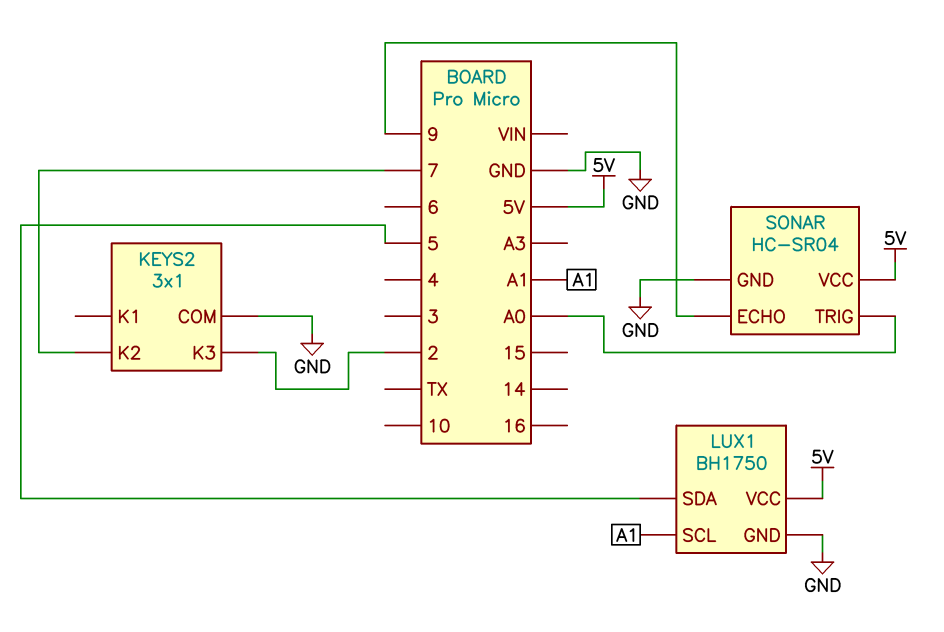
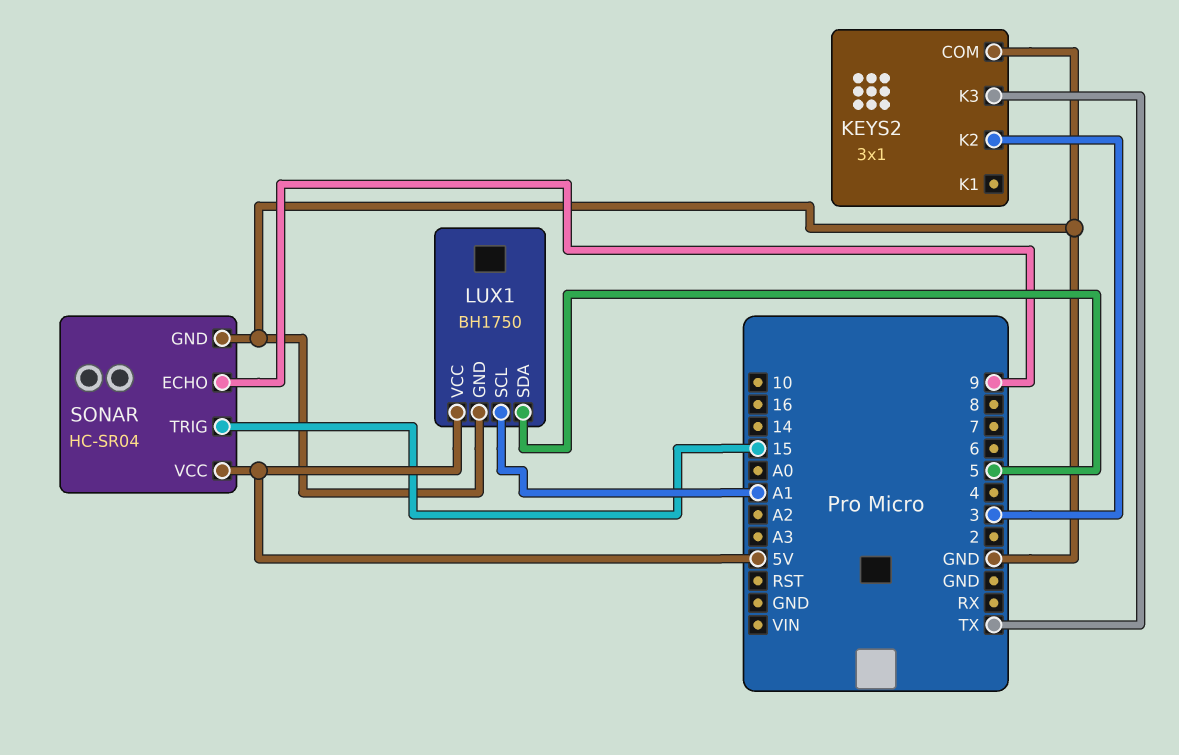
KEYS2 pin K2: 7 -> 3
KEYS2 pin K3: 2 -> TX
SONAR pin TRIG: A0 -> 15

